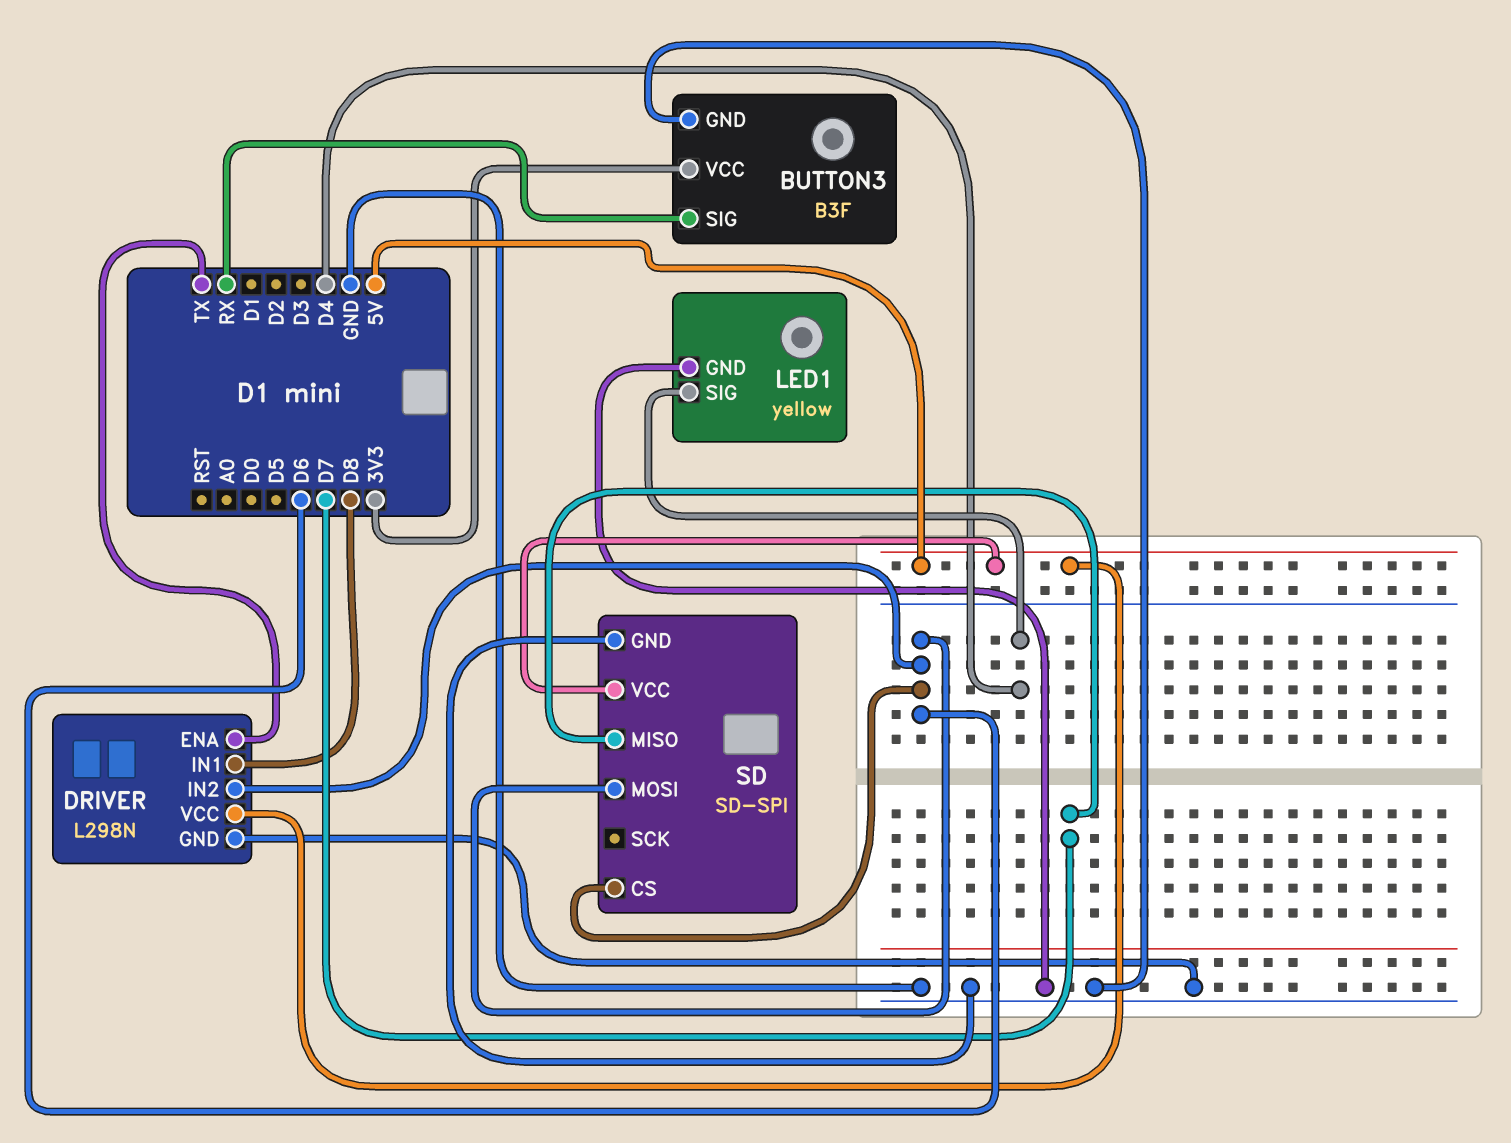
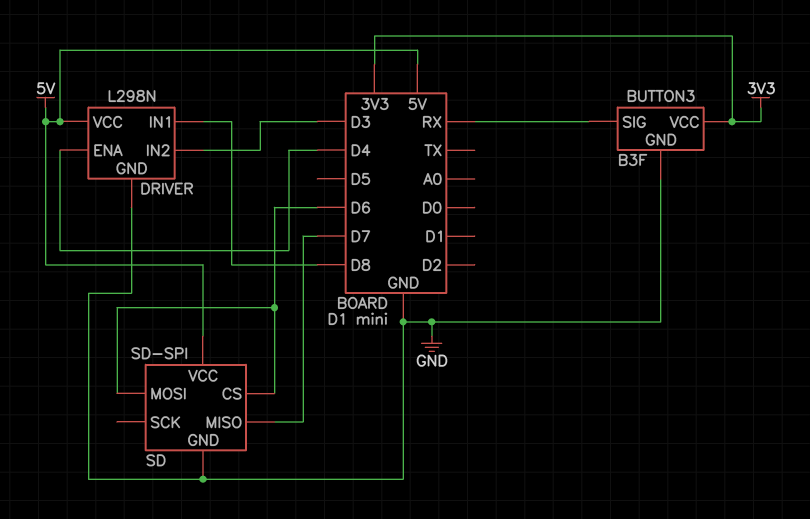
DRIVER pin ENA: TX -> D4
DRIVER pin IN2: D6 -> D3
LED1: yellow -> none
LED1 pin GND: GND -> none
LED1 pin SIG: D4 -> none

